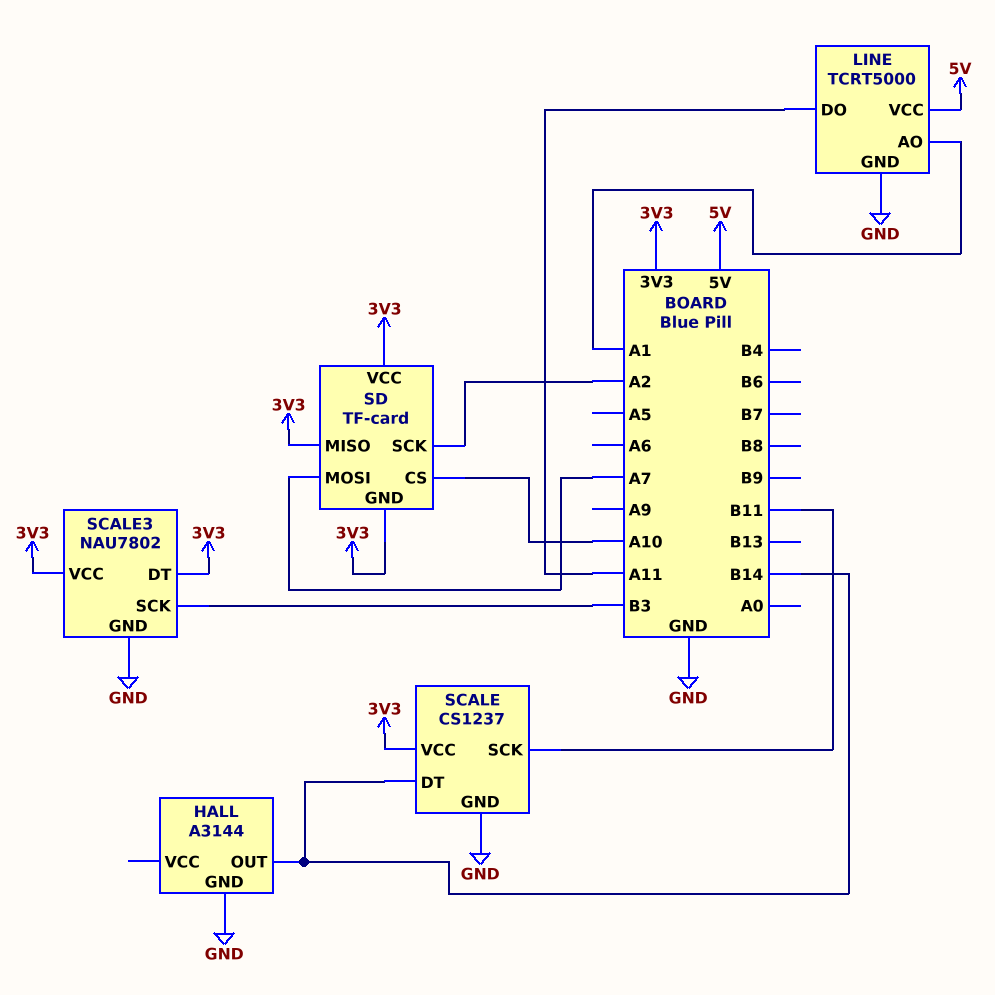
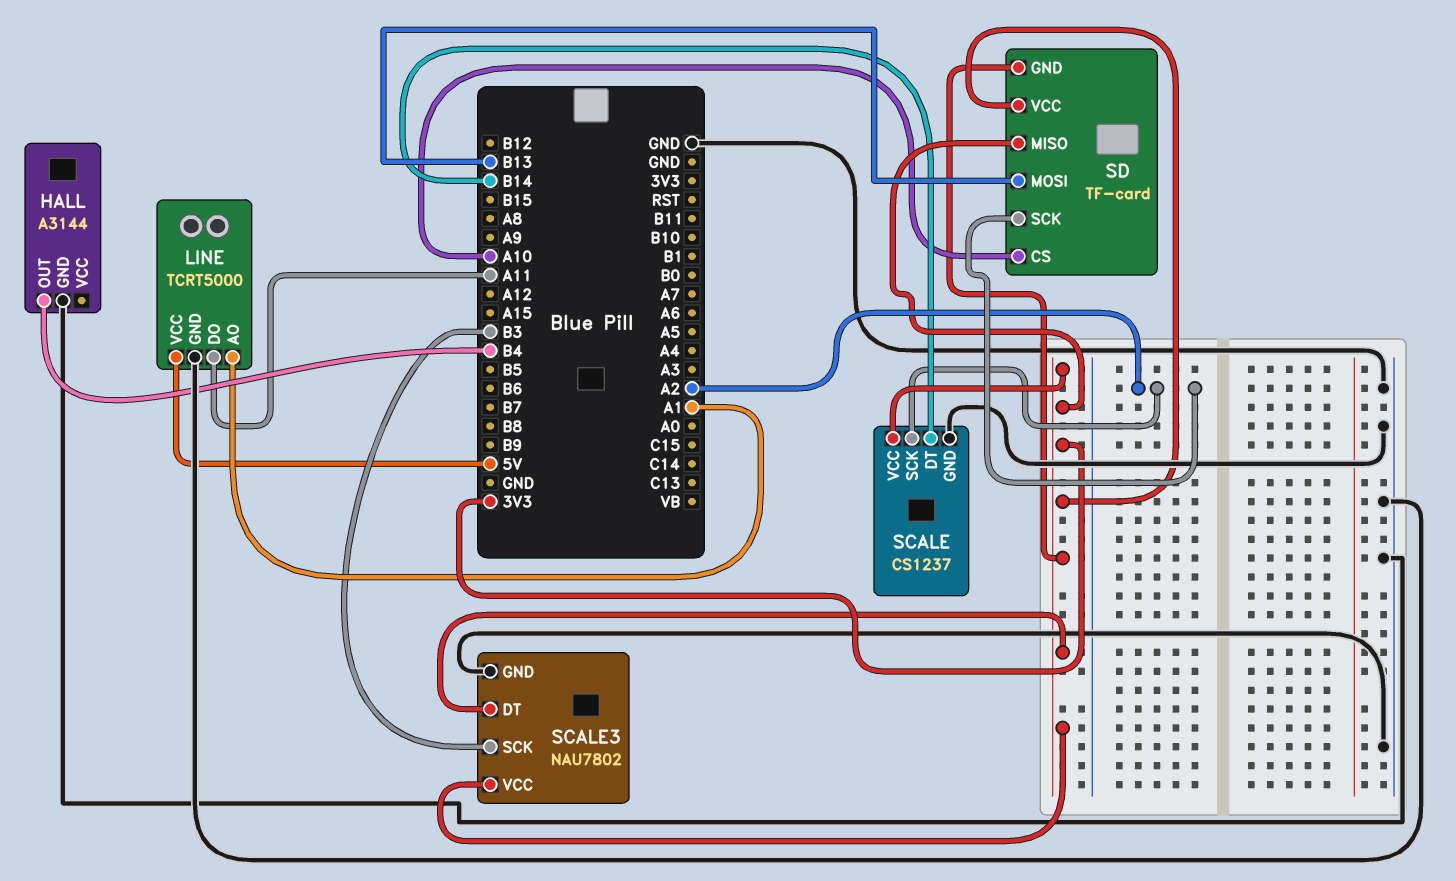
HALL pin OUT: B14 -> B4
SCALE pin SCK: B11 -> A2
SD pin MOSI: A7 -> B13

